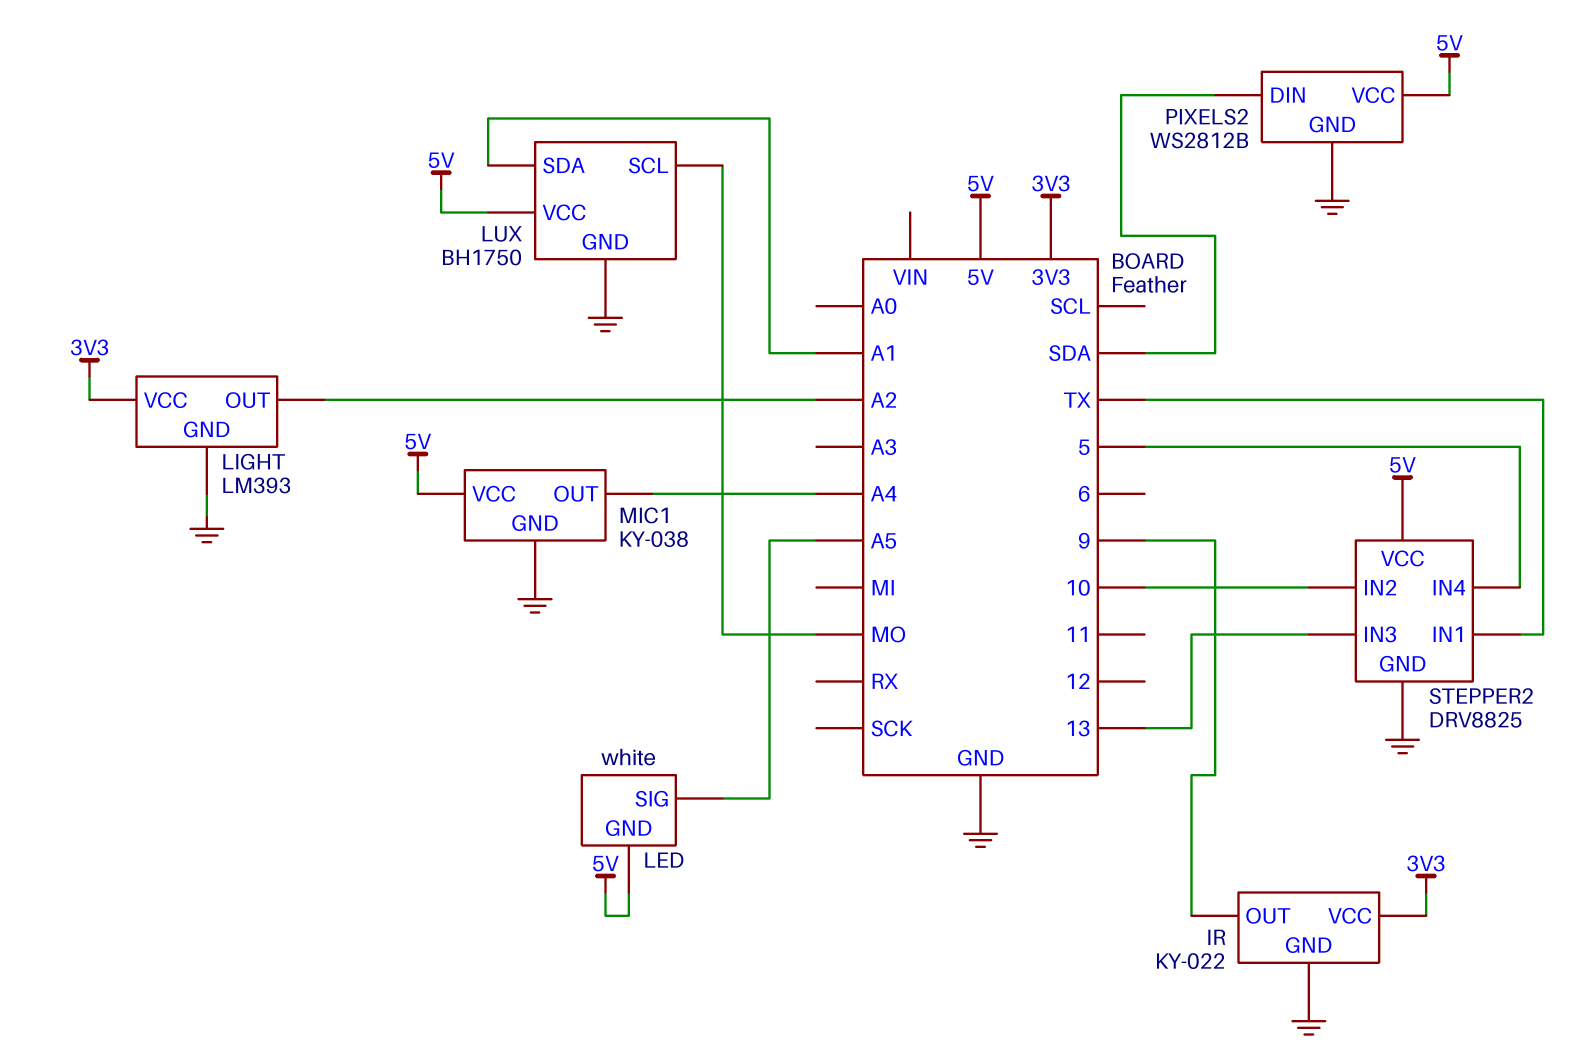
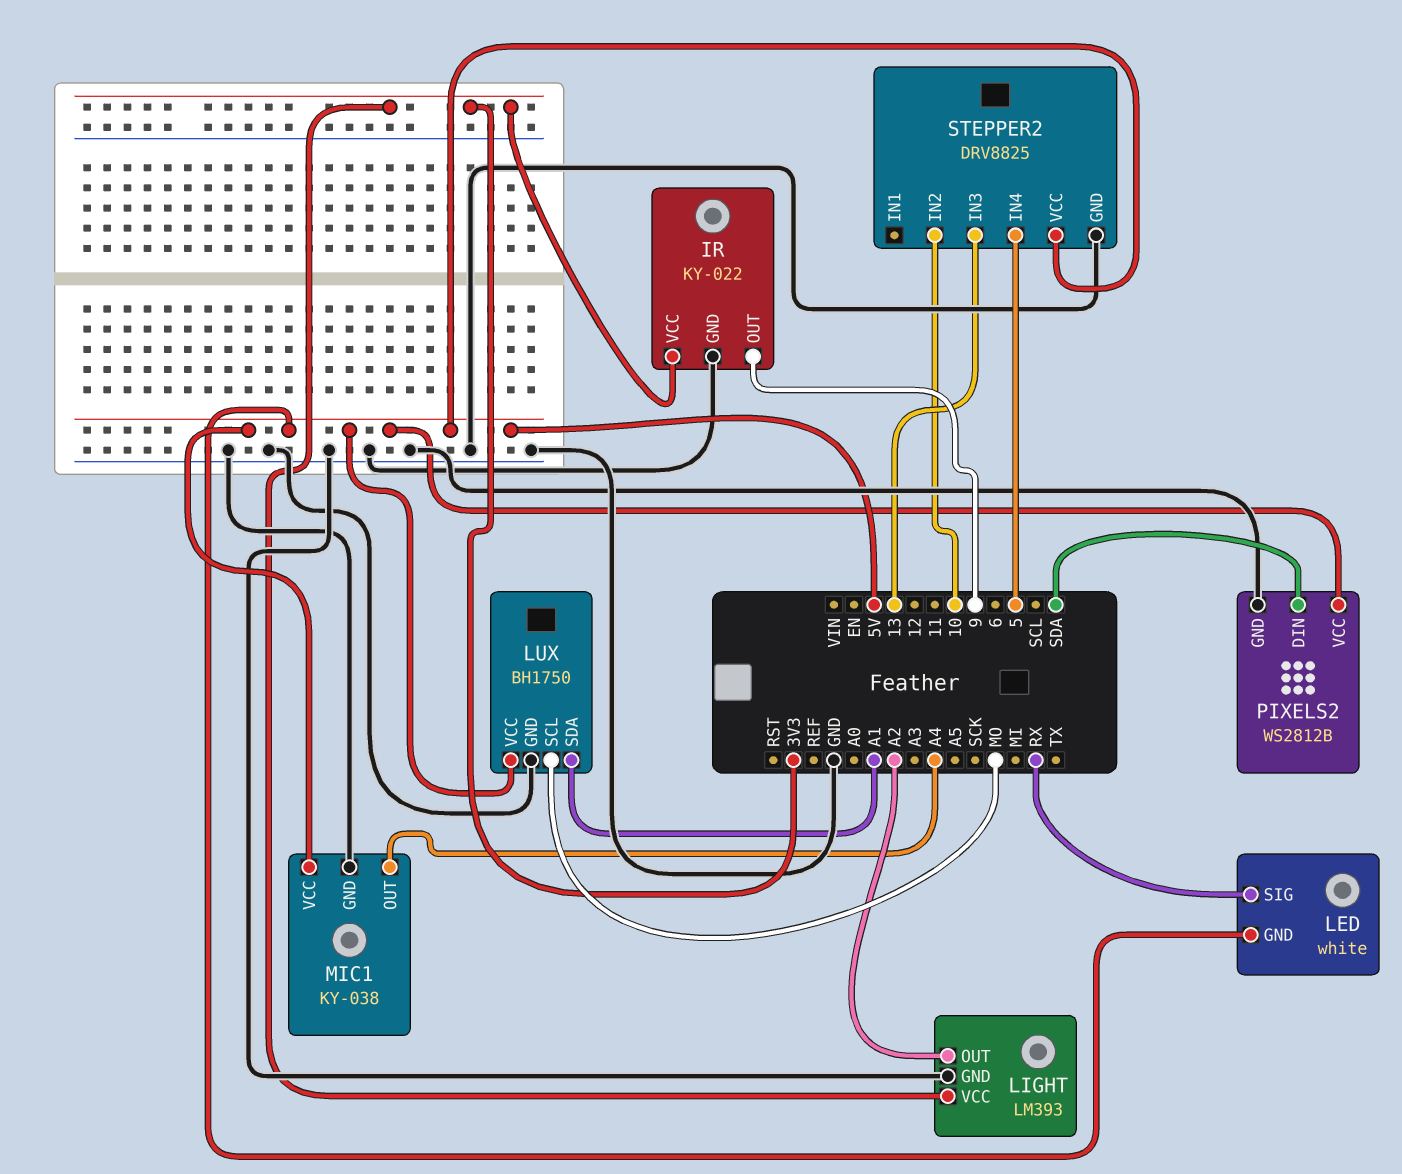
LED pin SIG: A5 -> RX
STEPPER2 pin IN1: TX -> none

